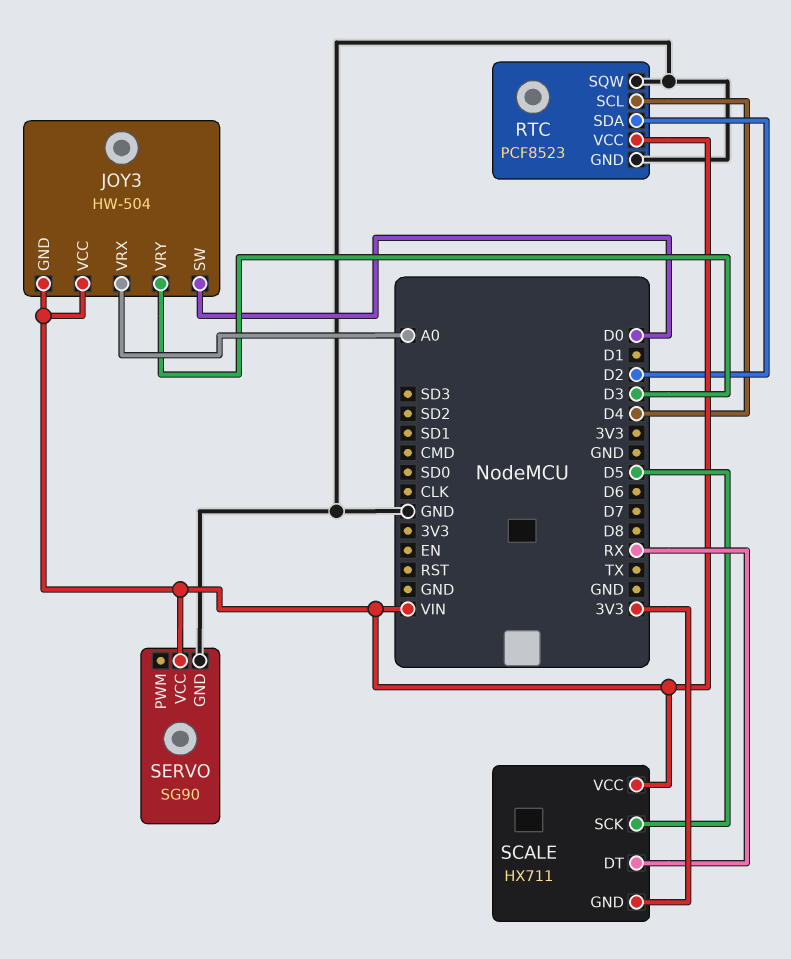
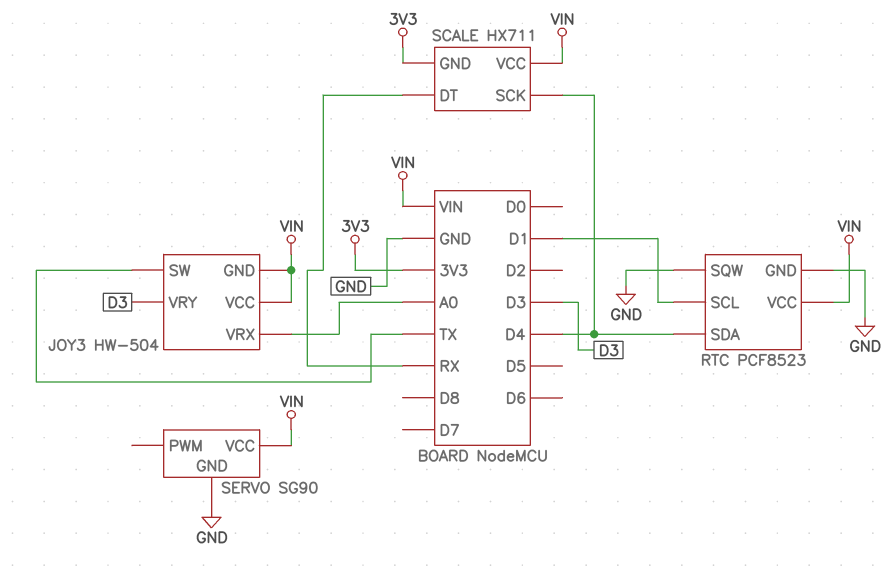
JOY3 pin SW: D0 -> TX
RTC pin SCL: D4 -> D1
RTC pin SDA: D2 -> D4
SCALE pin SCK: D5 -> D4

